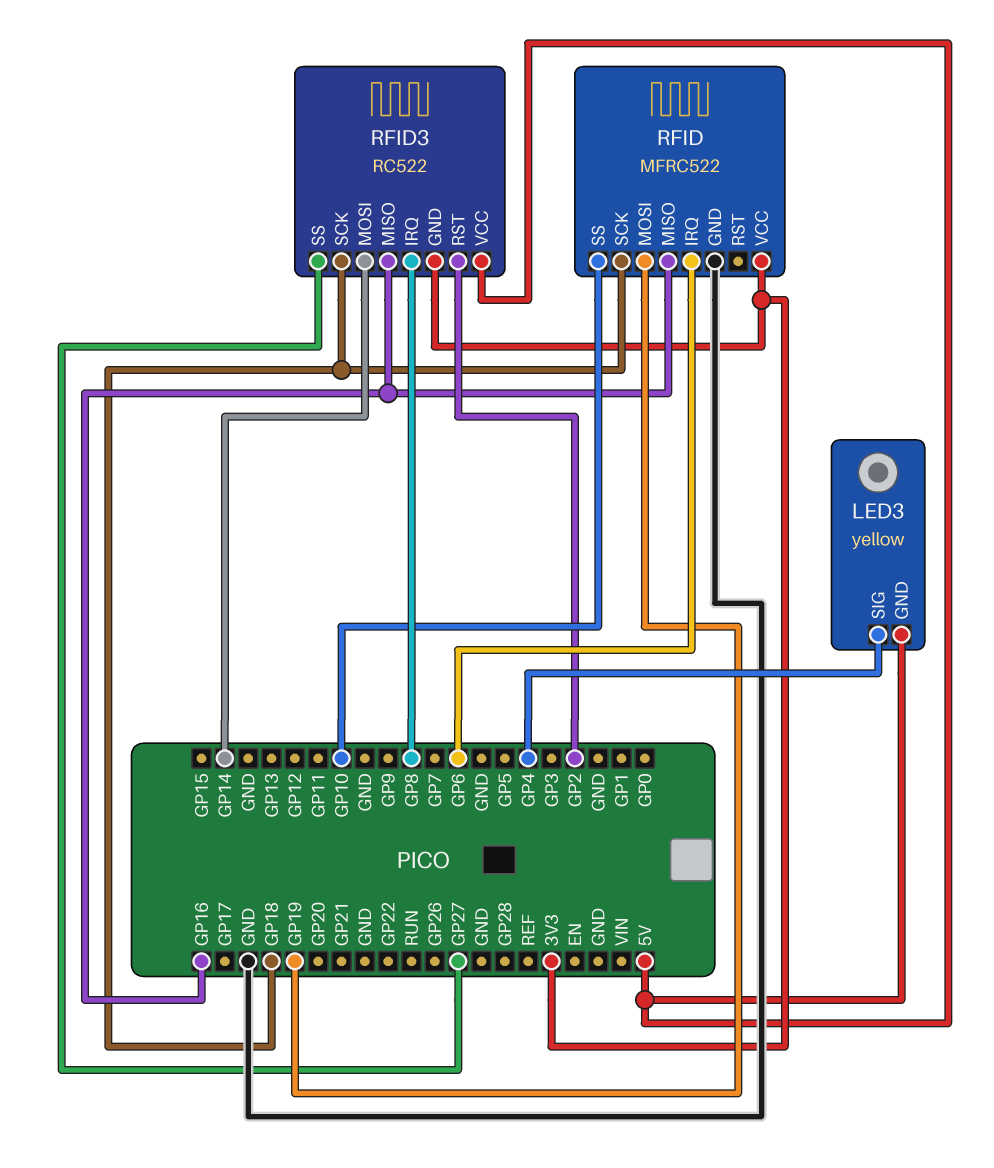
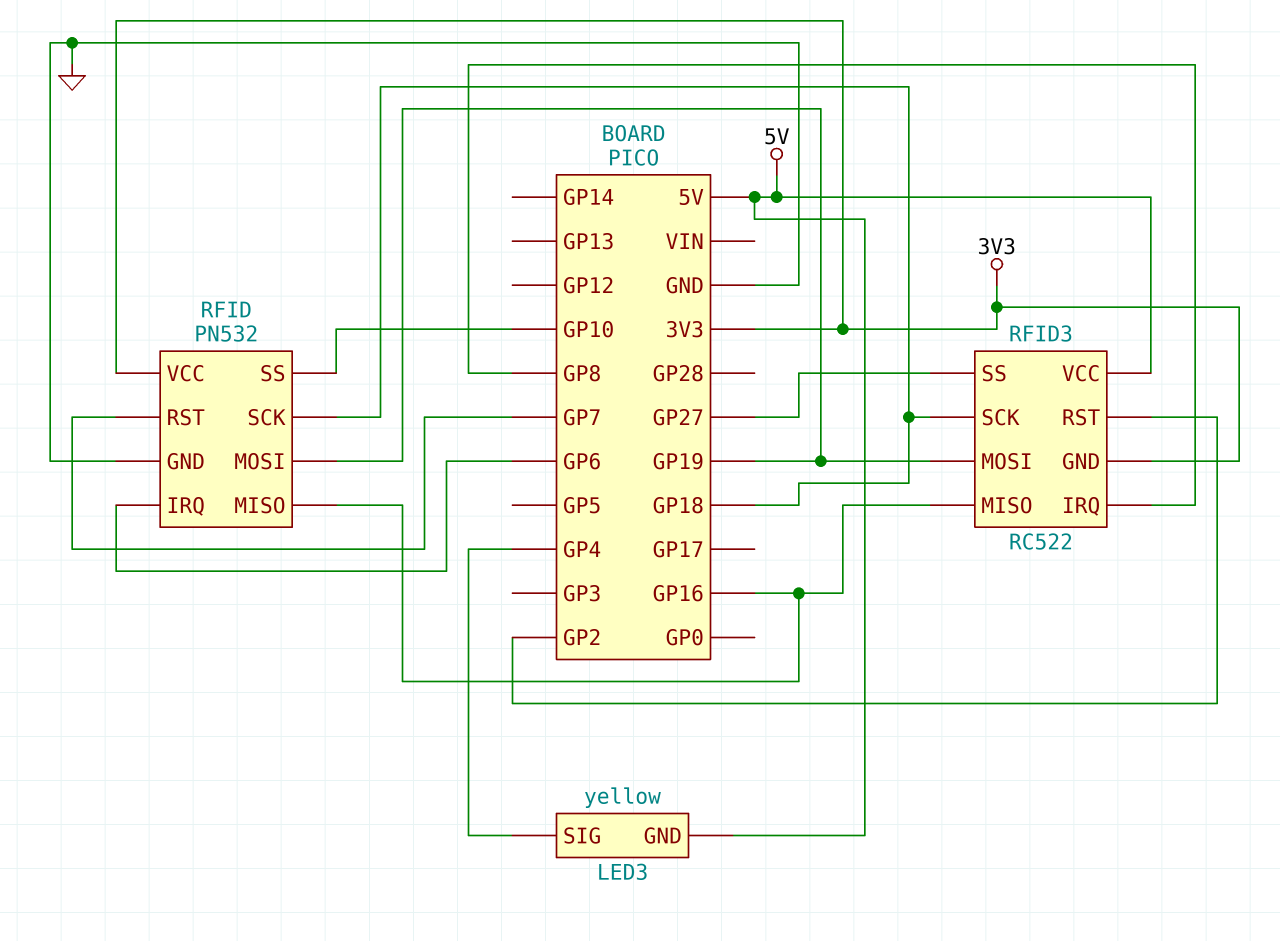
RFID: MFRC522 -> PN532
RFID pin RST: none -> GP7
RFID3 pin MOSI: GP14 -> GP19

